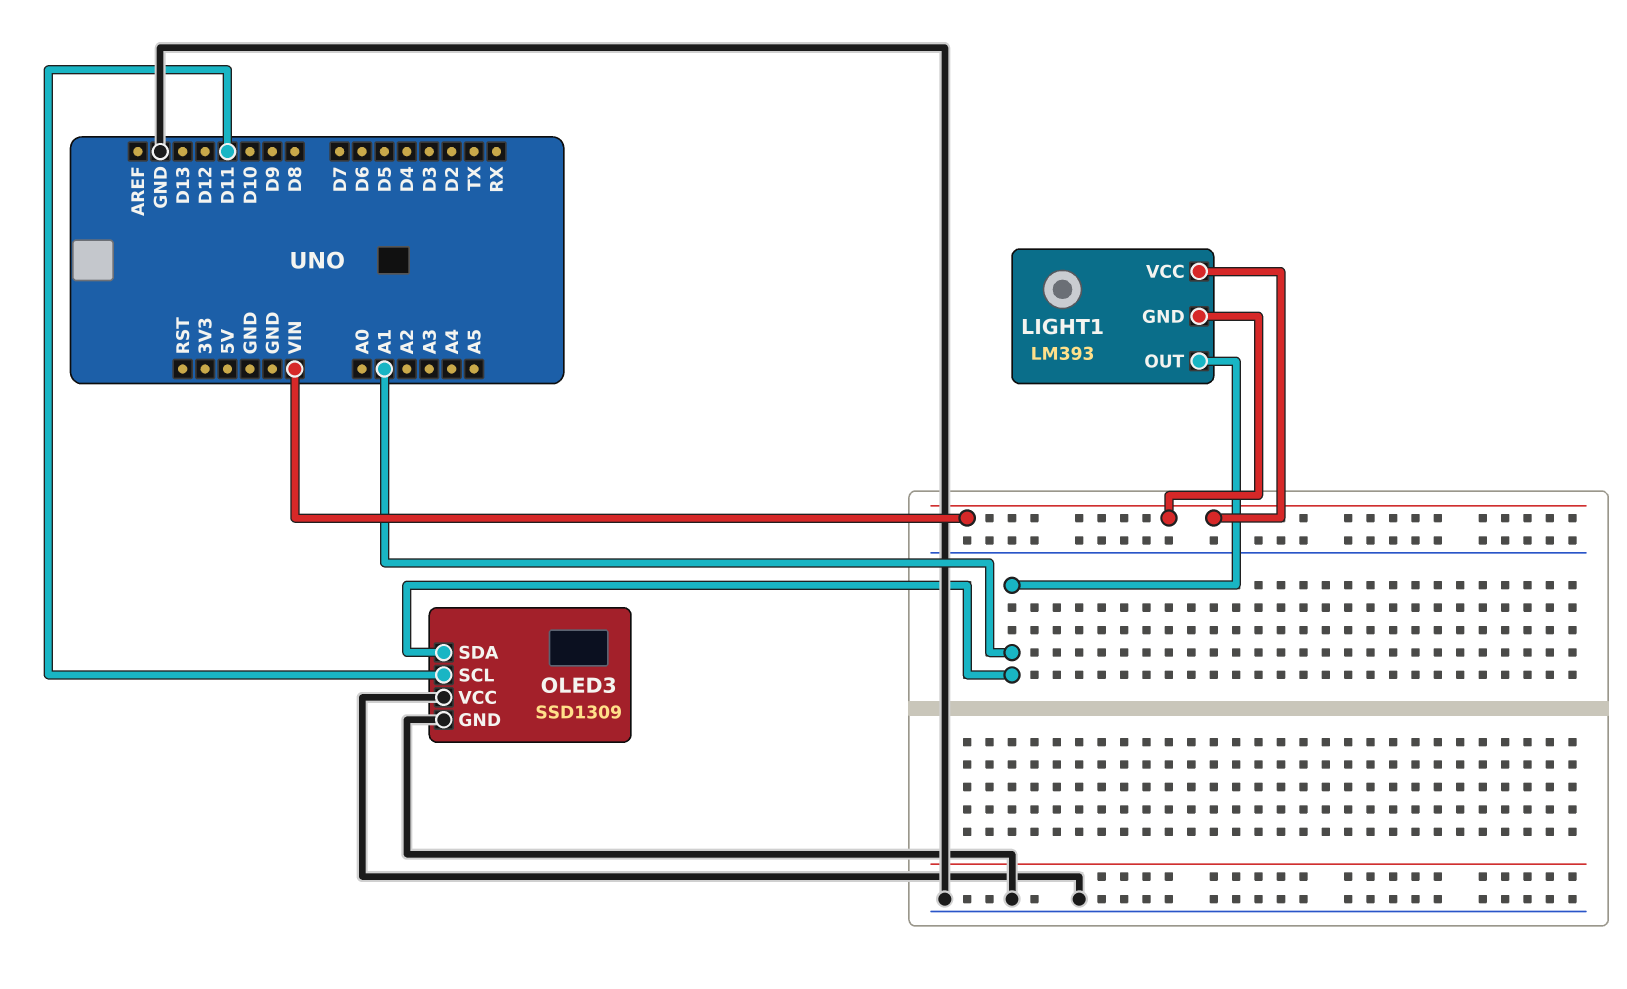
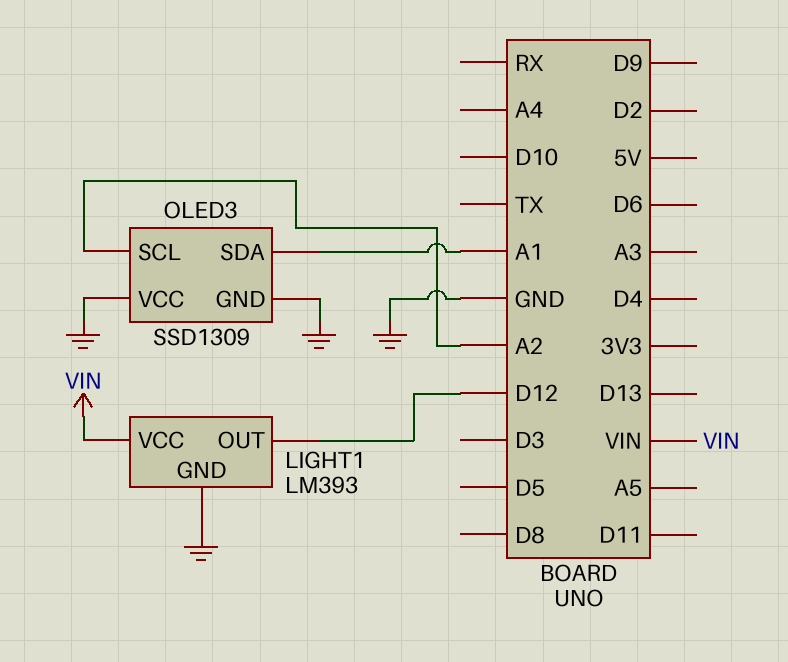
LIGHT1 pin GND: VIN -> GND
LIGHT1 pin OUT: A1 -> D12
OLED3 pin SCL: D11 -> A2

